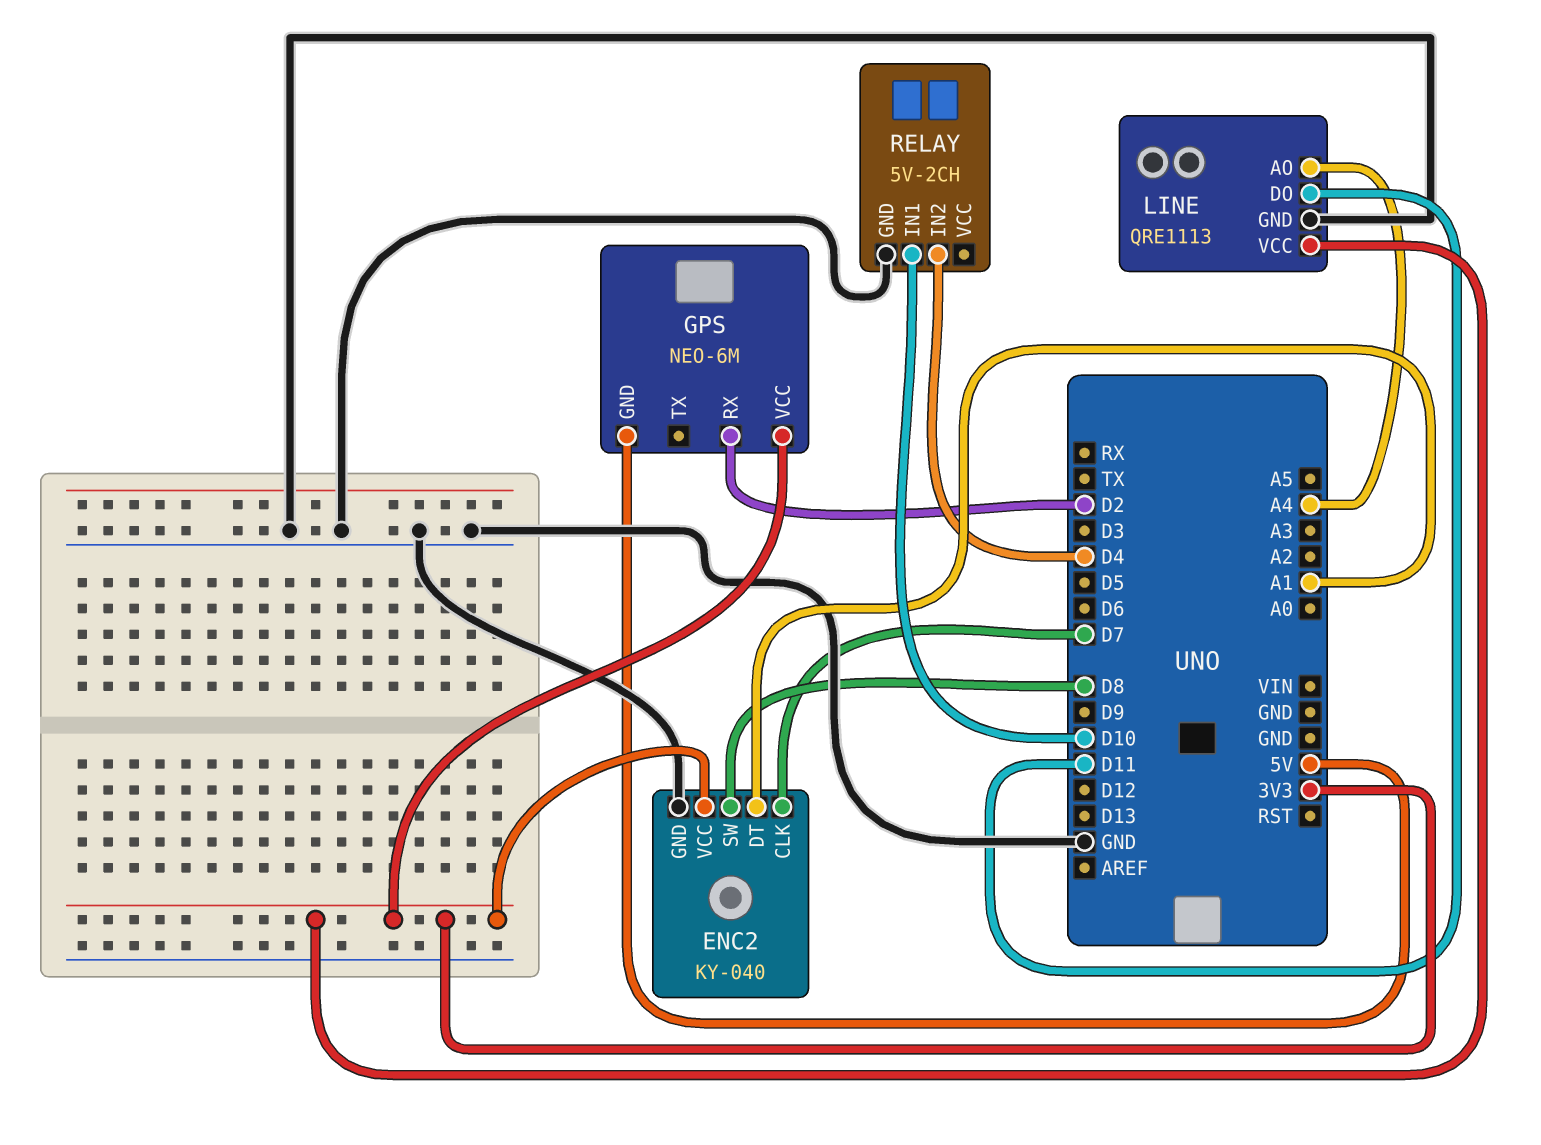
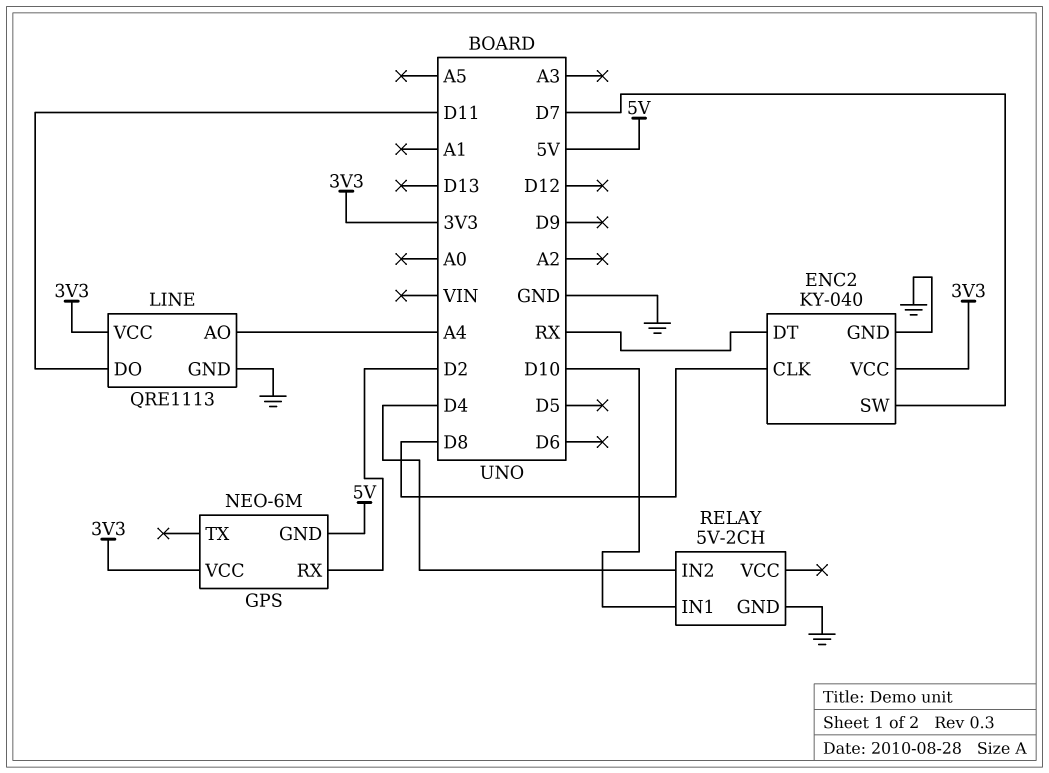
ENC2 pin CLK: D7 -> D8
ENC2 pin DT: A1 -> RX
ENC2 pin SW: D8 -> D7

